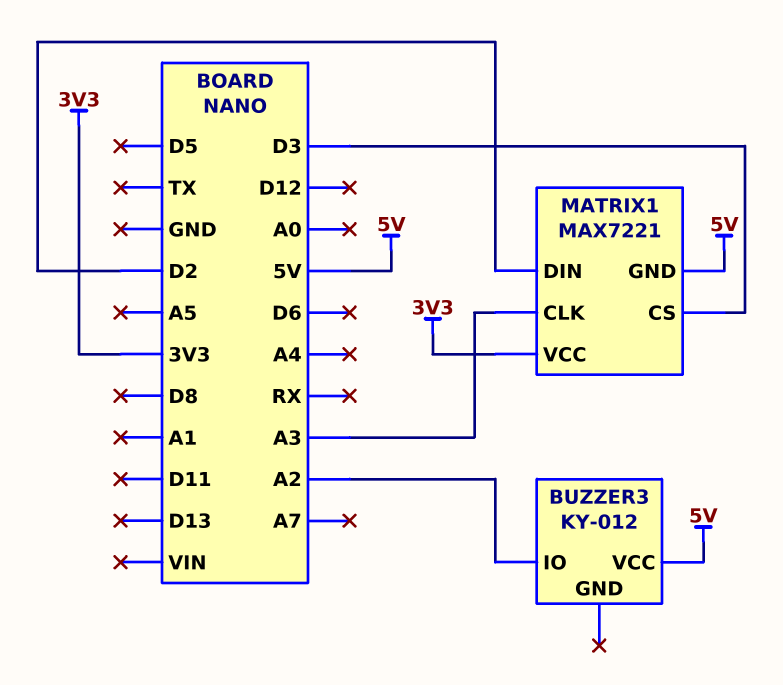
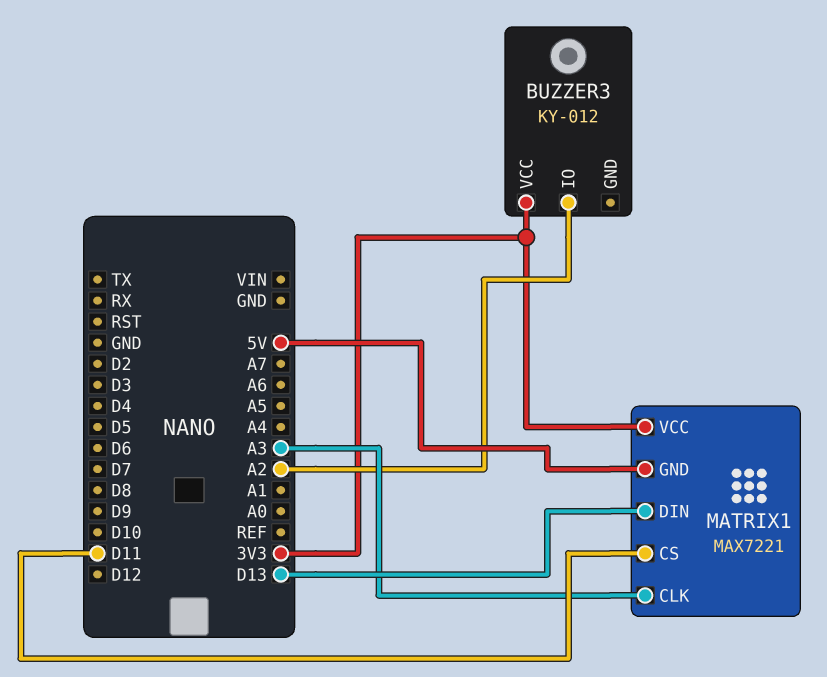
BUZZER3 pin VCC: 5V -> 3V3
MATRIX1 pin CS: D3 -> D11
MATRIX1 pin DIN: D2 -> D13

